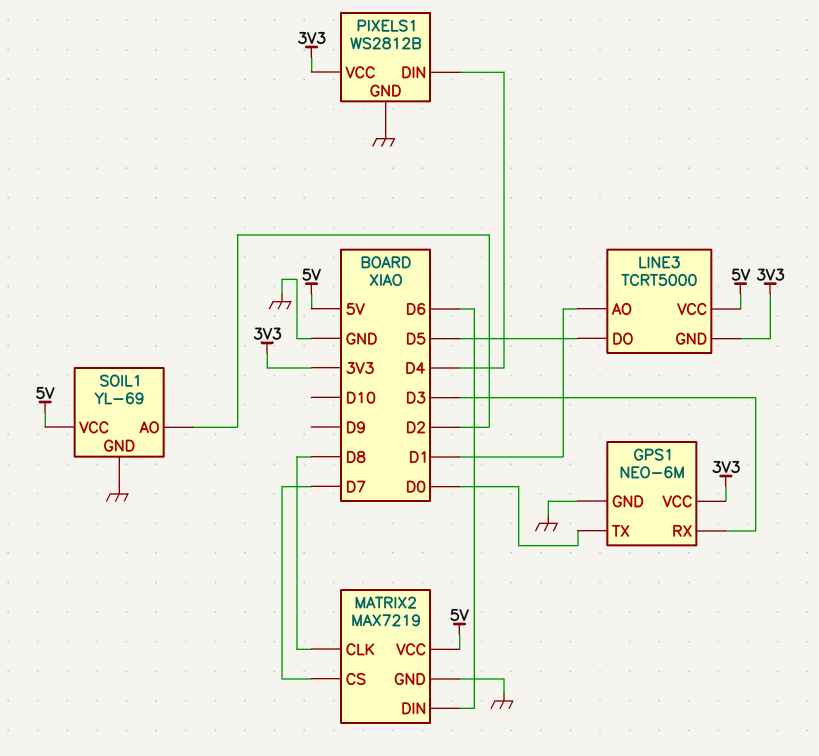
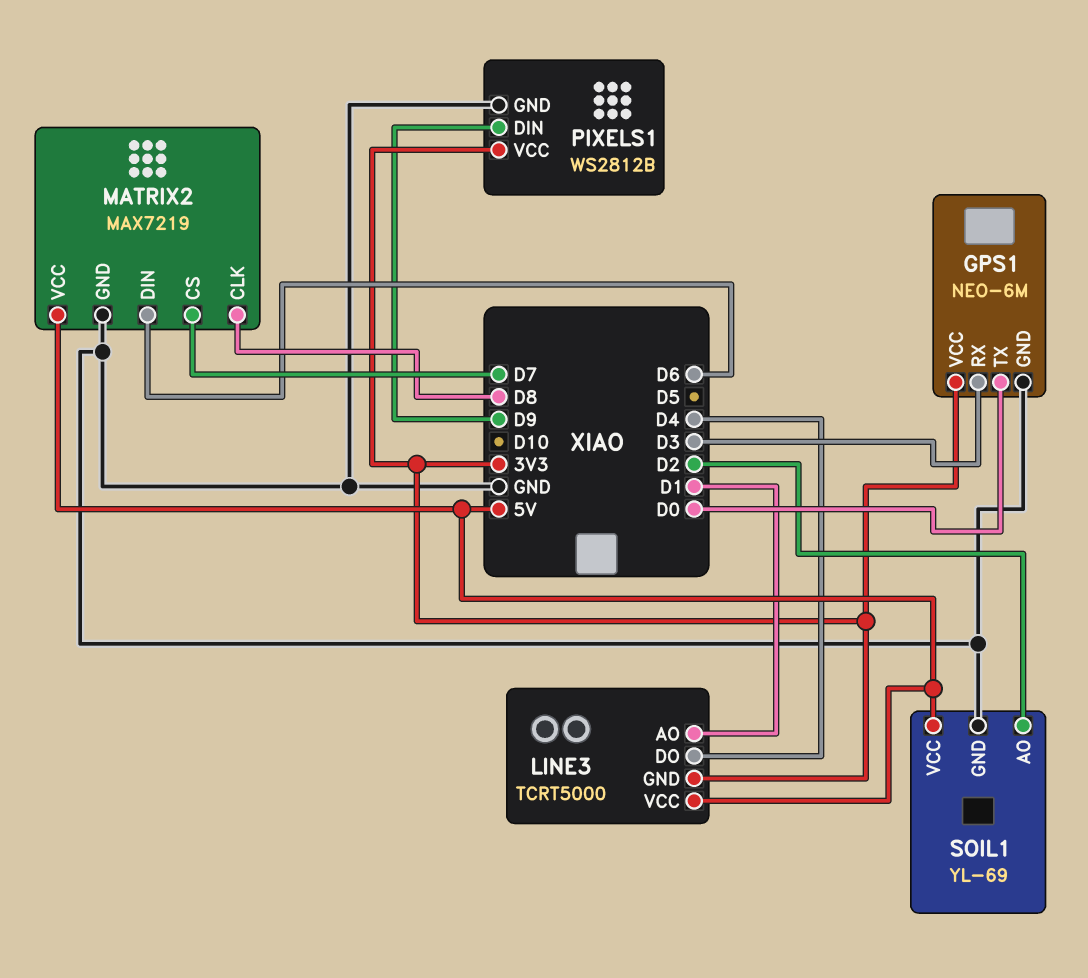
LINE3 pin DO: D5 -> D4
PIXELS1 pin DIN: D4 -> D9

